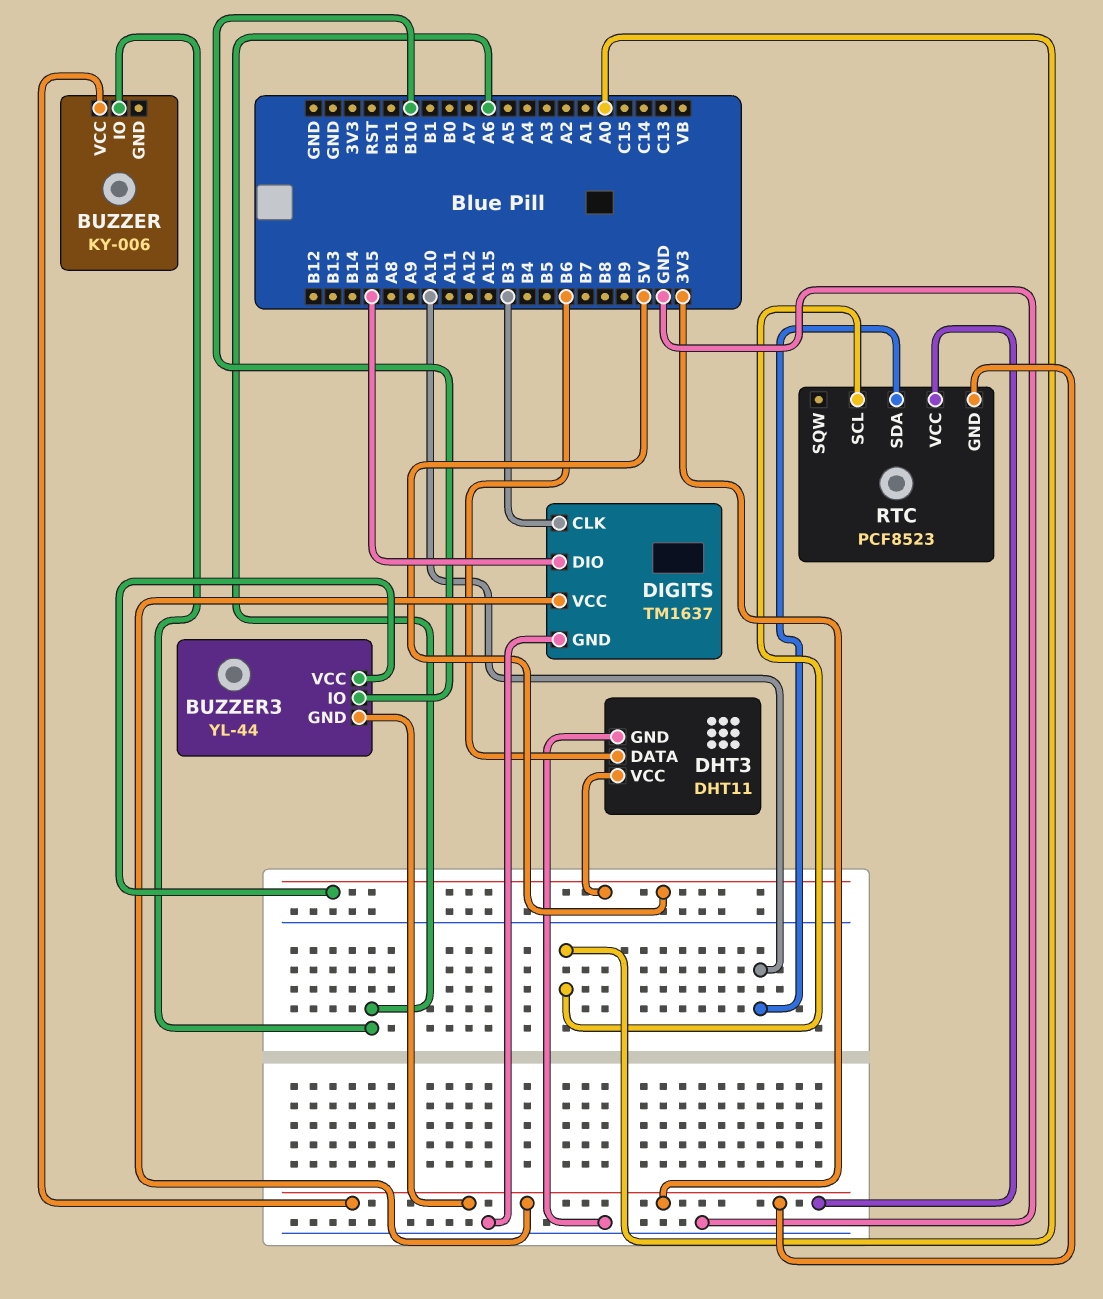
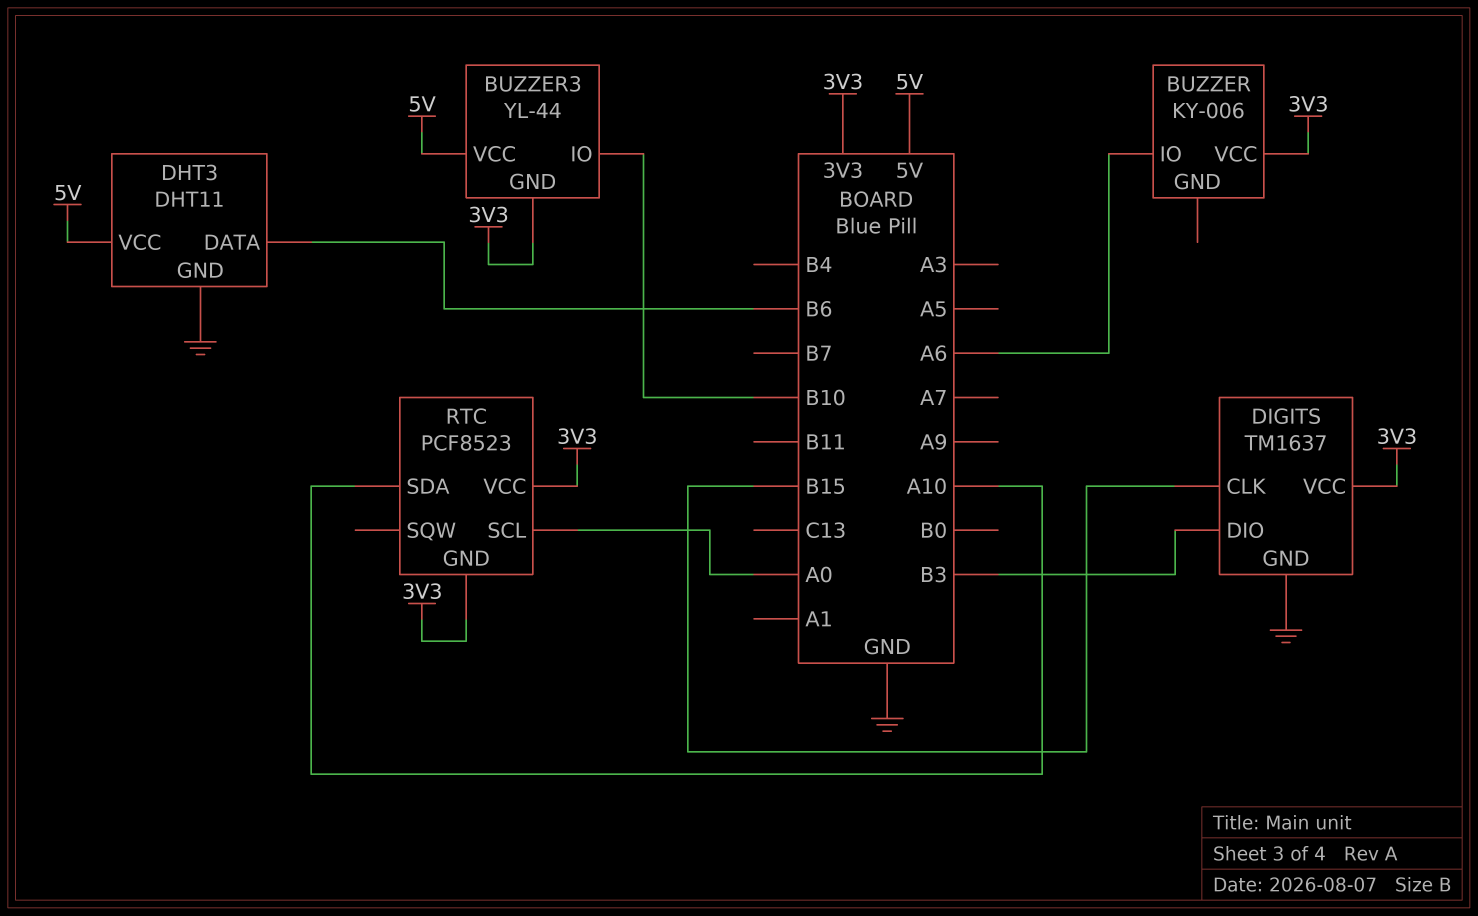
DIGITS pin CLK: B3 -> B15
DIGITS pin DIO: B15 -> B3

